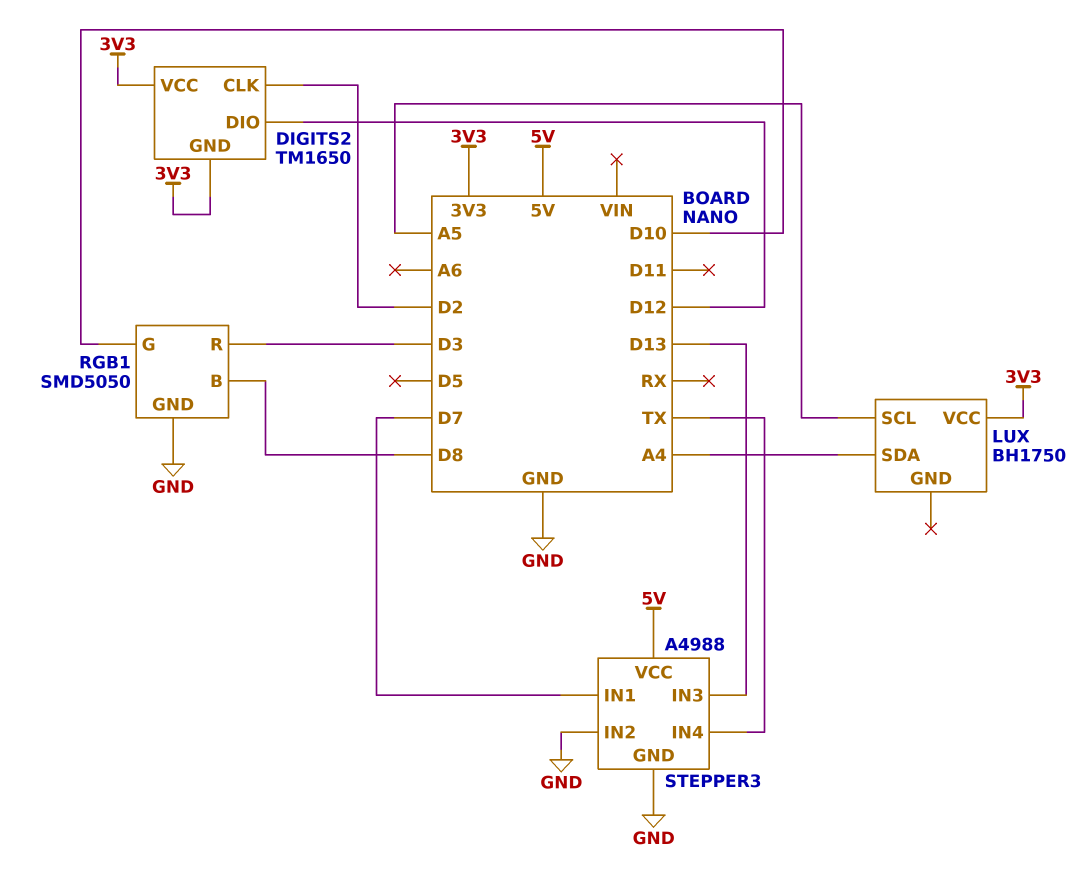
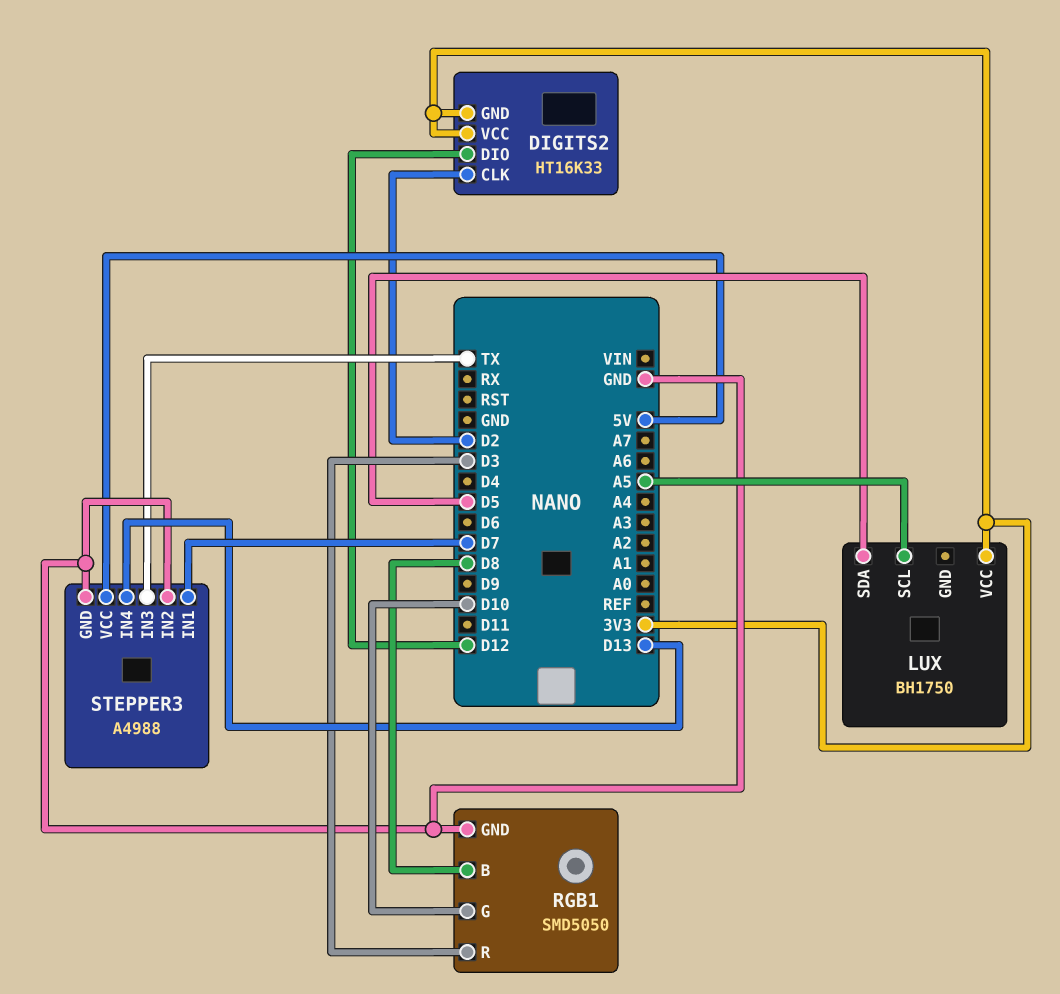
DIGITS2: TM1650 -> HT16K33
LUX pin SDA: A4 -> D5
STEPPER3 pin IN3: D13 -> TX
STEPPER3 pin IN4: TX -> D13

